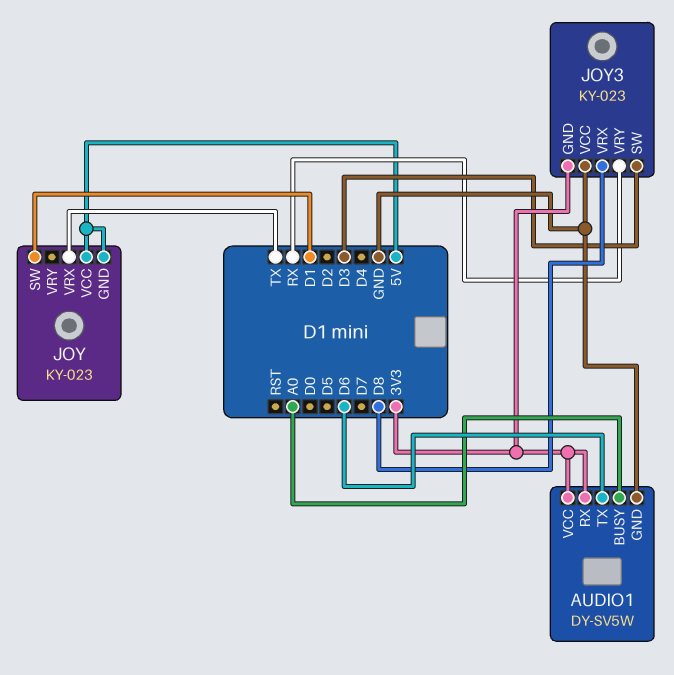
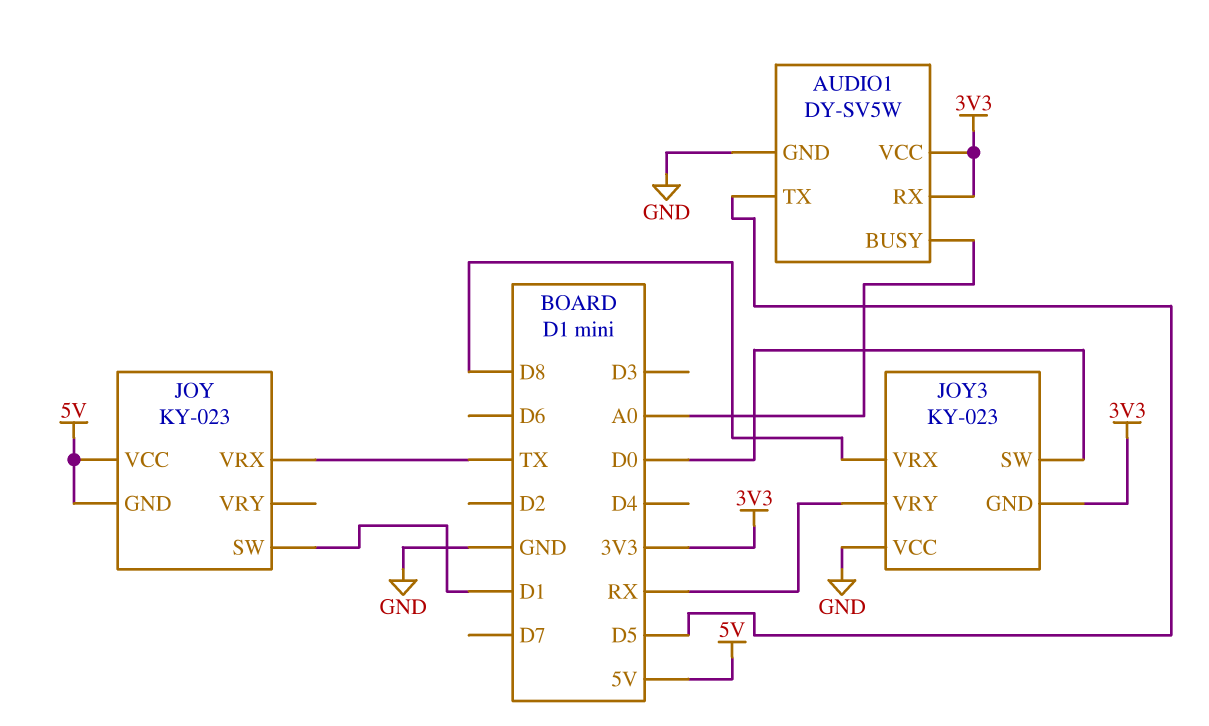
AUDIO1 pin TX: D6 -> D5
JOY3 pin SW: D3 -> D0

